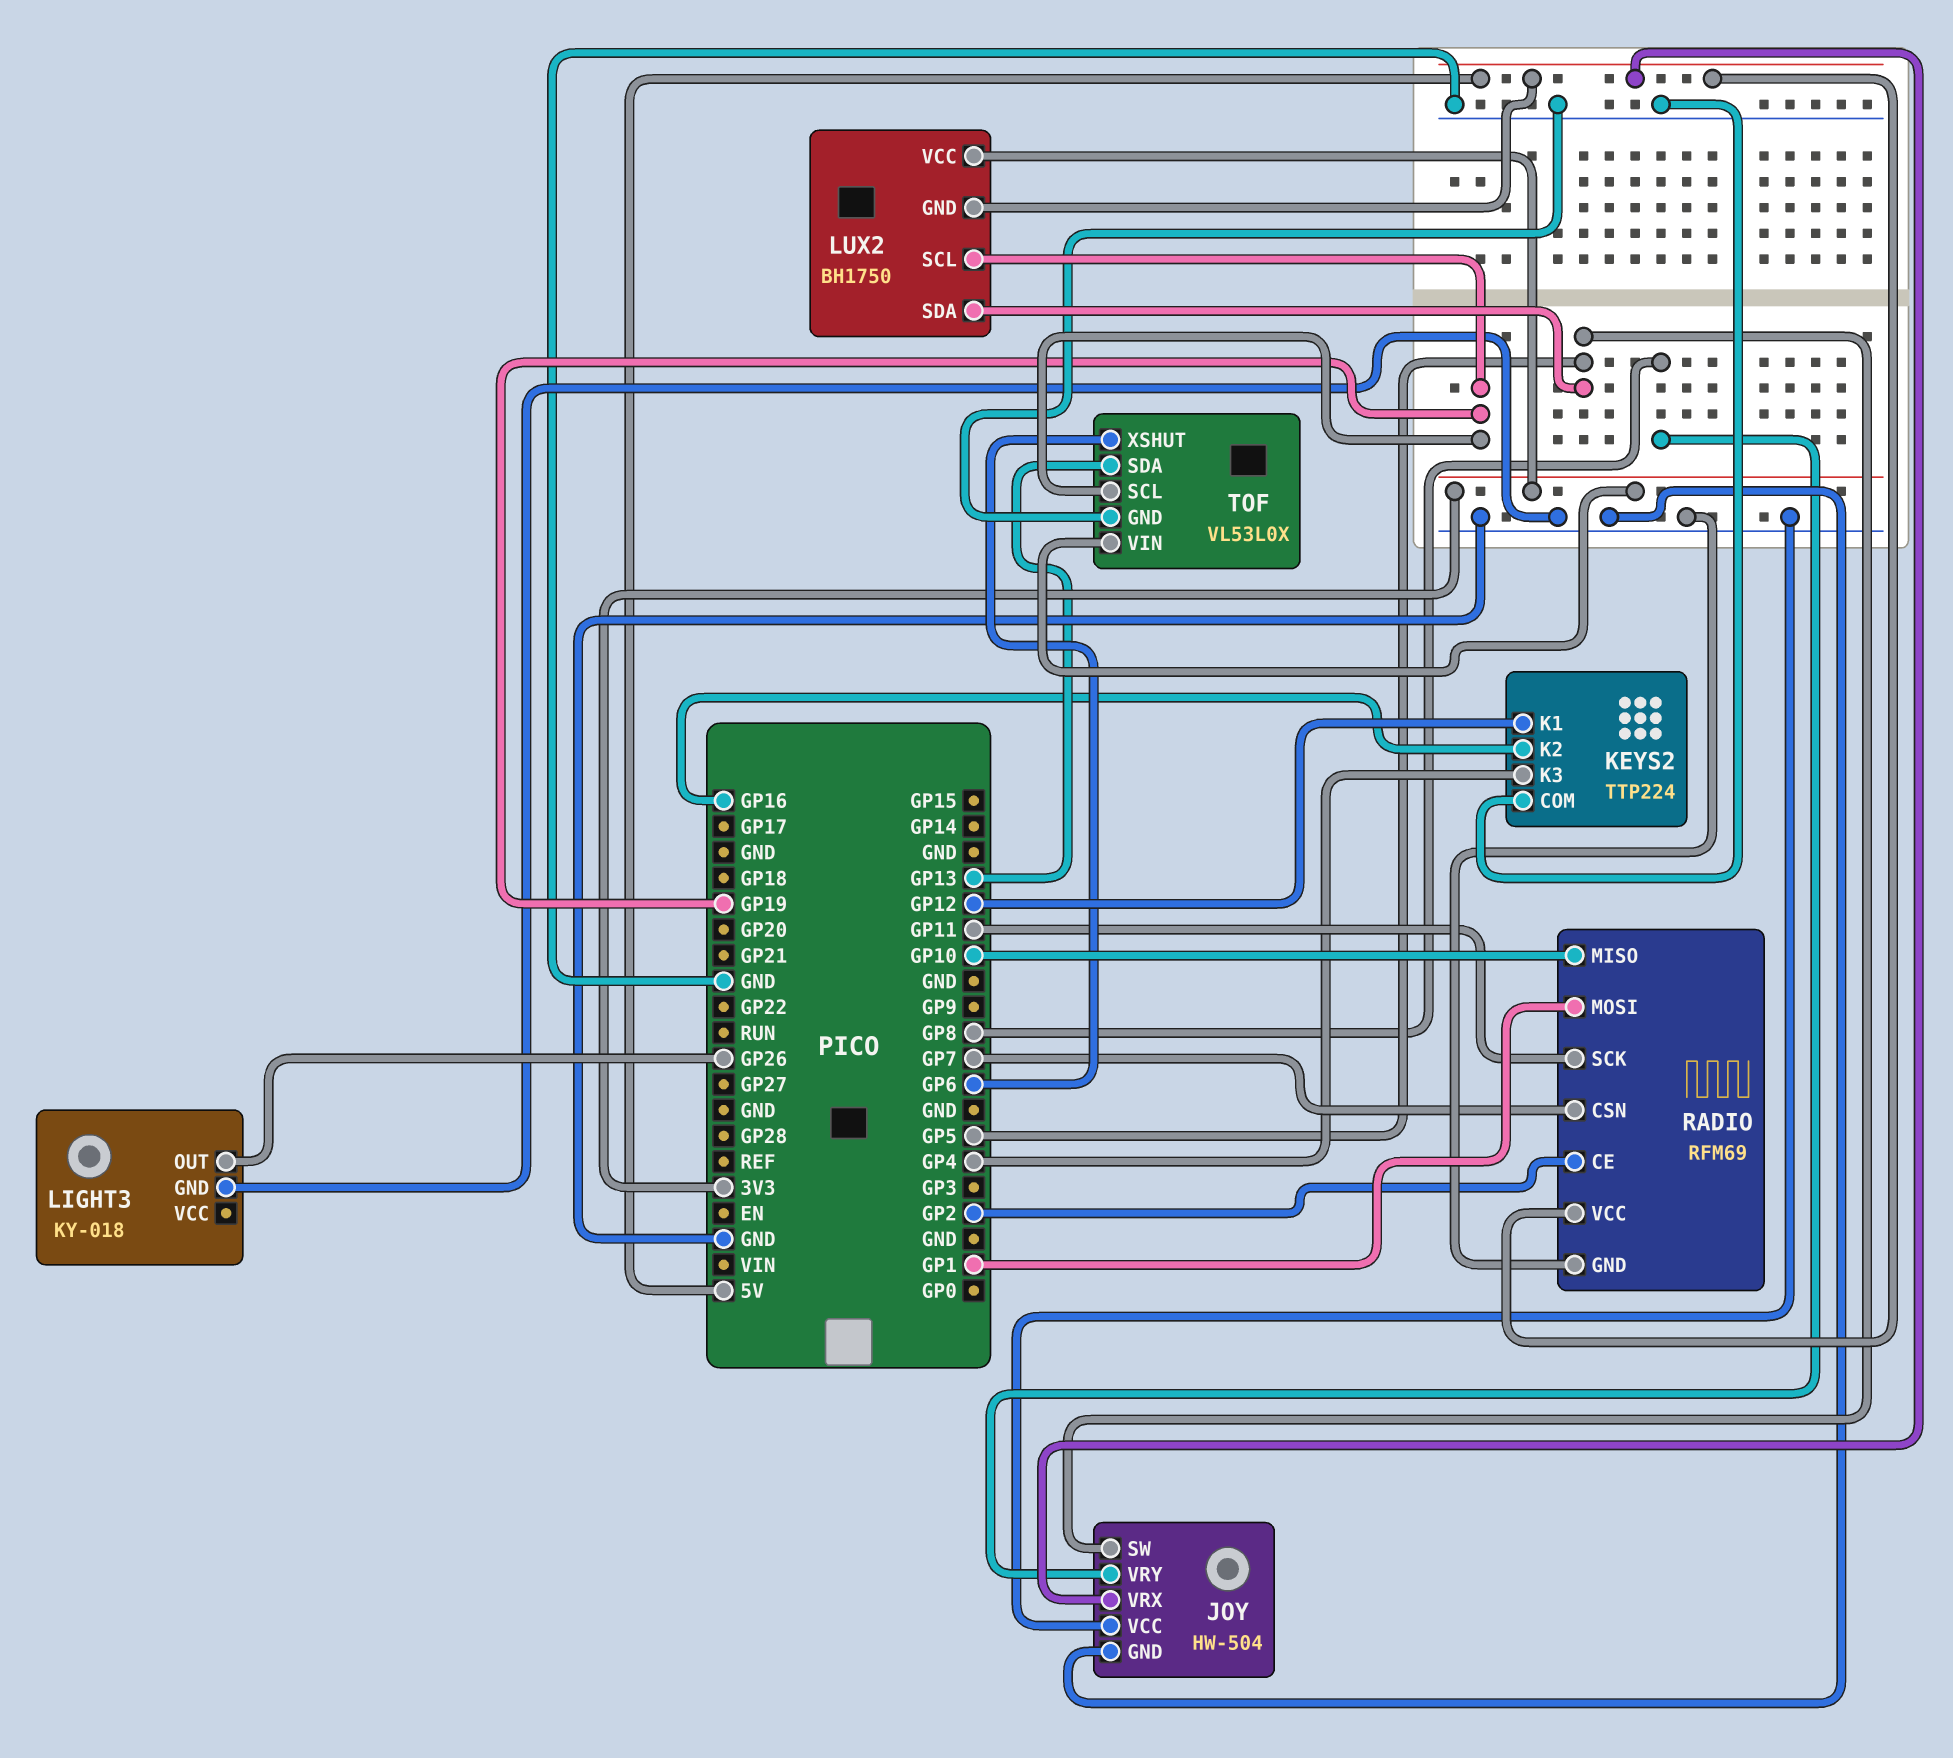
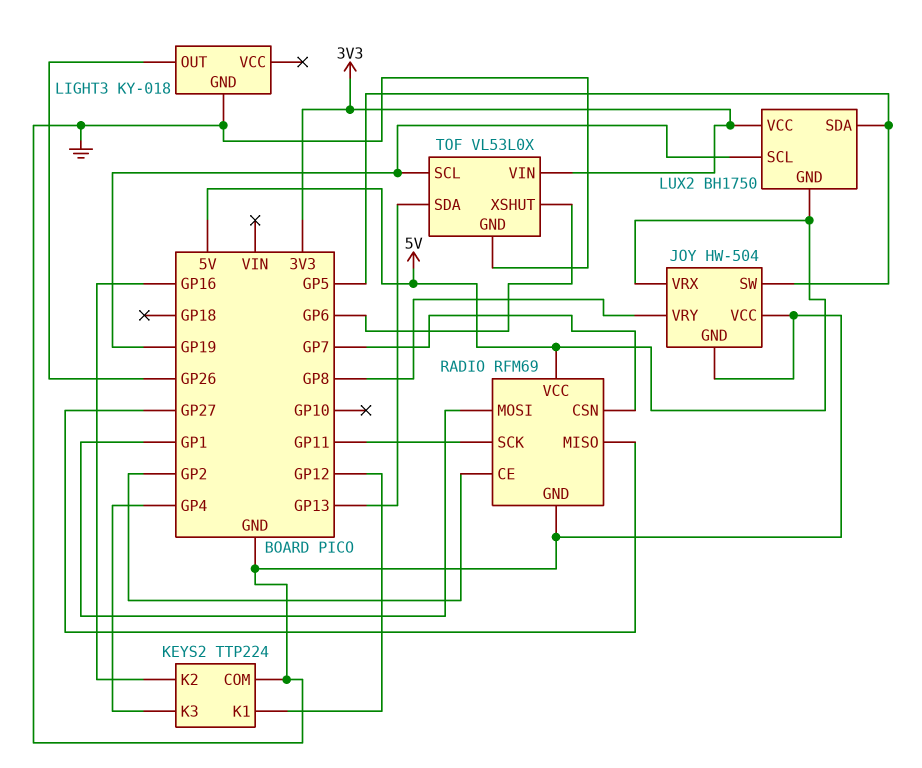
RADIO pin MISO: GP10 -> GP27

